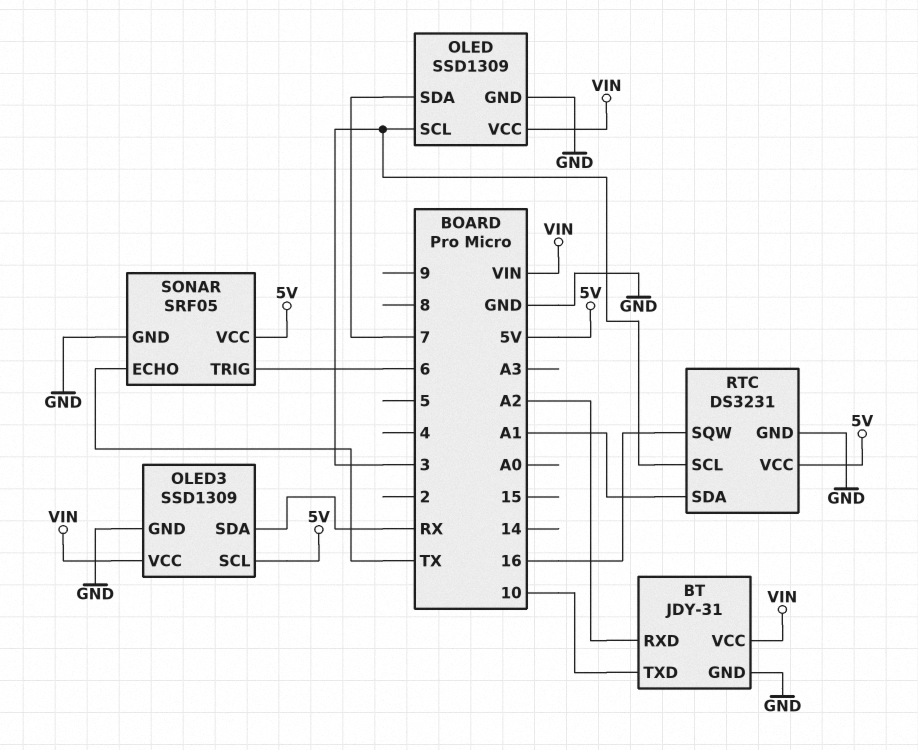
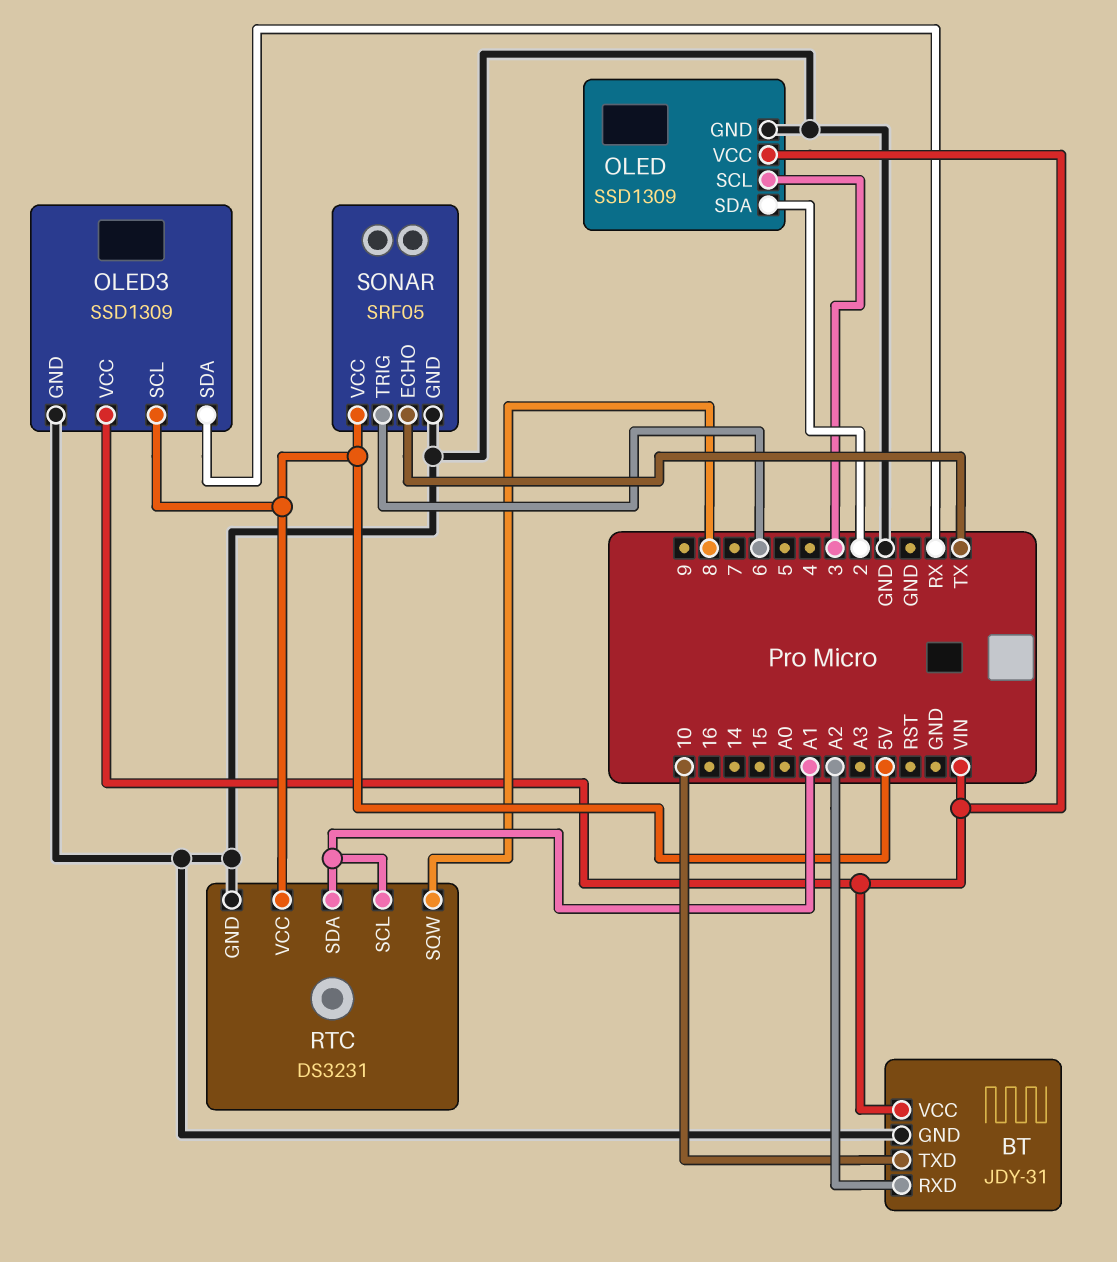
OLED pin SDA: 7 -> 2
RTC pin SCL: 3 -> A1
RTC pin SQW: 16 -> 8

